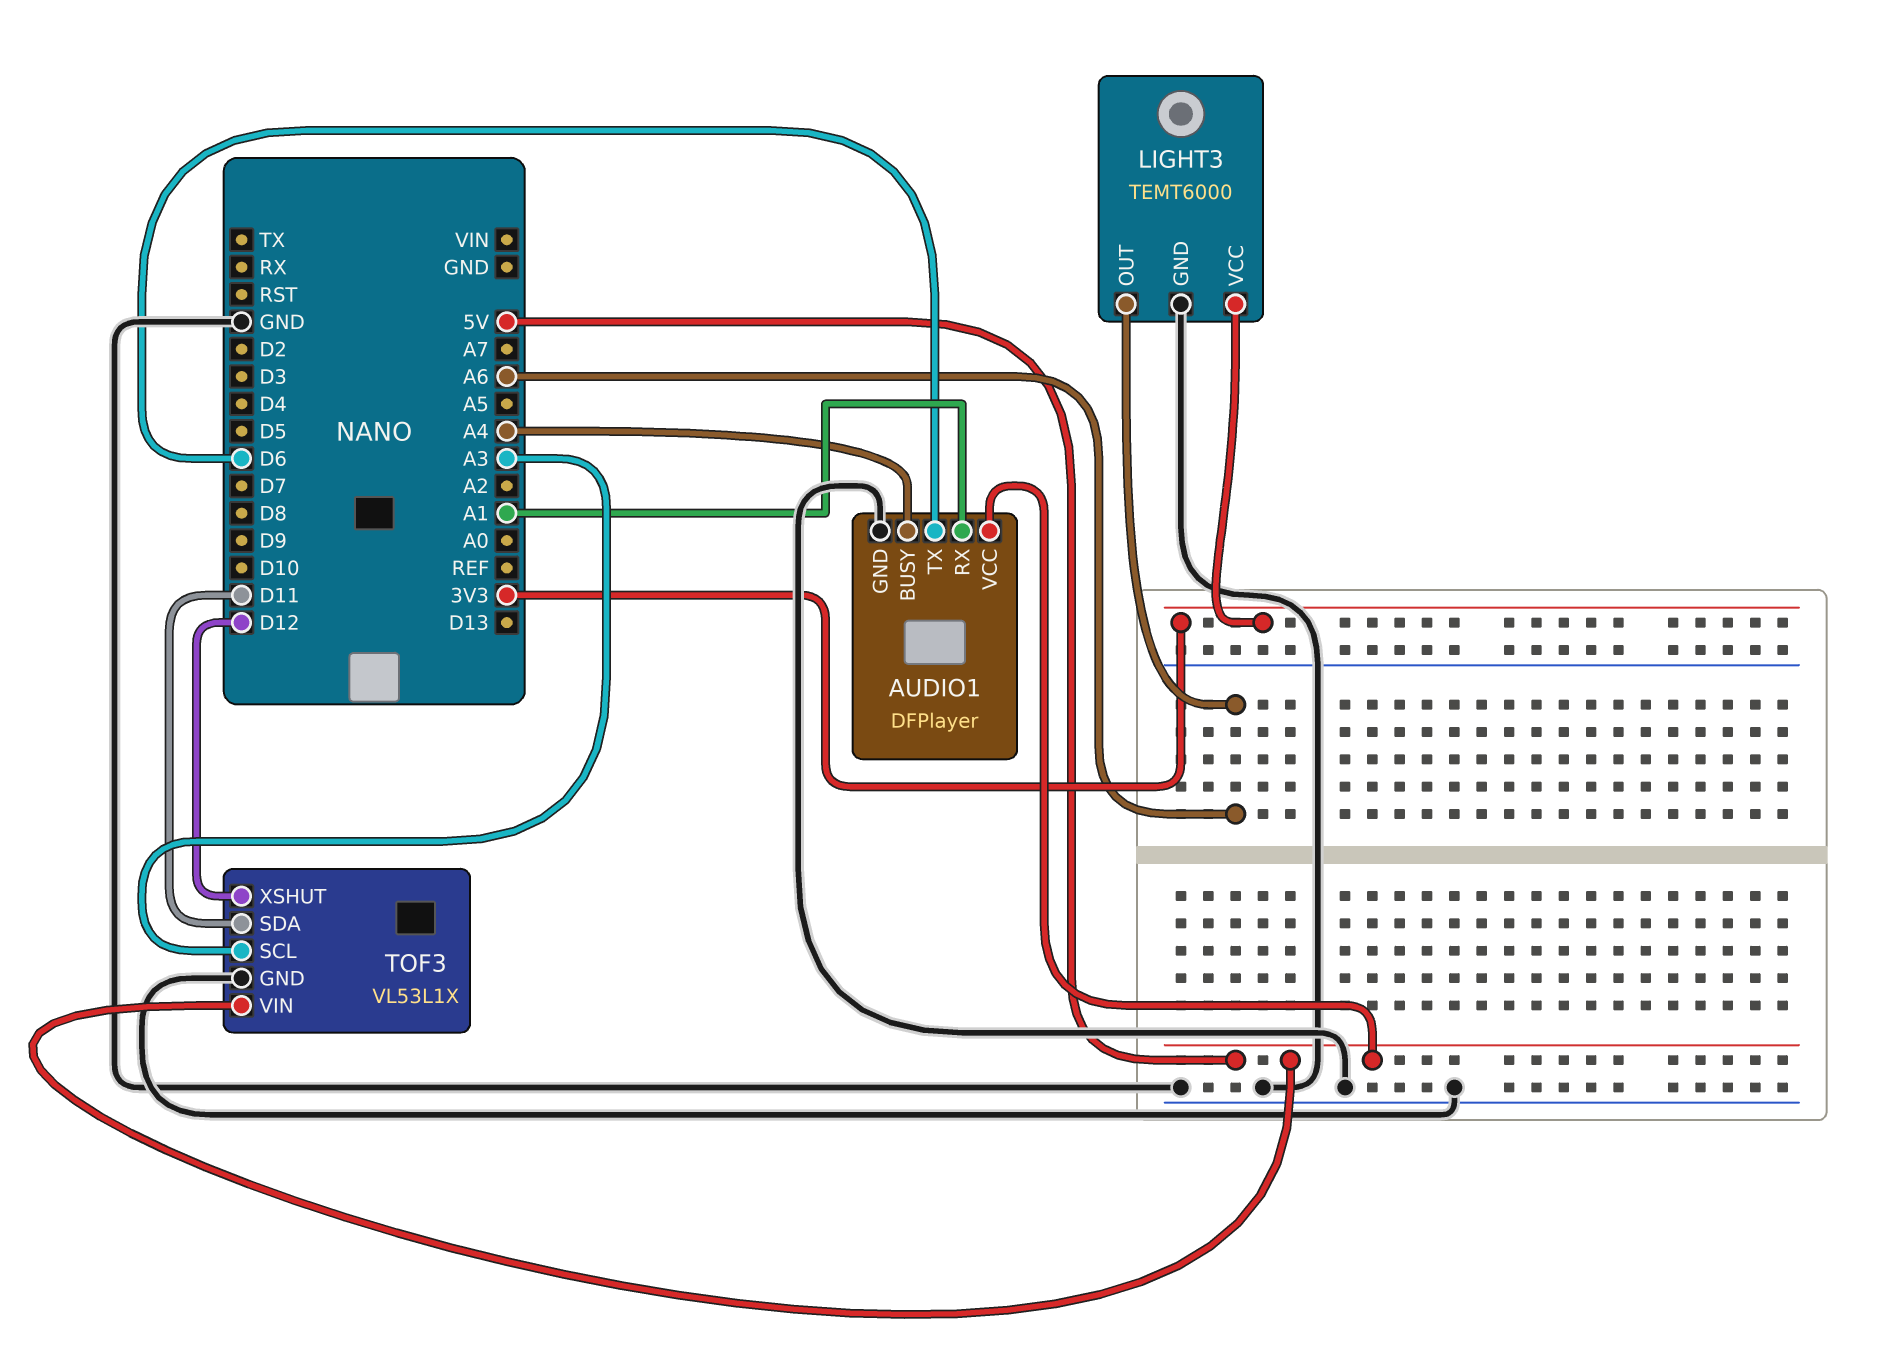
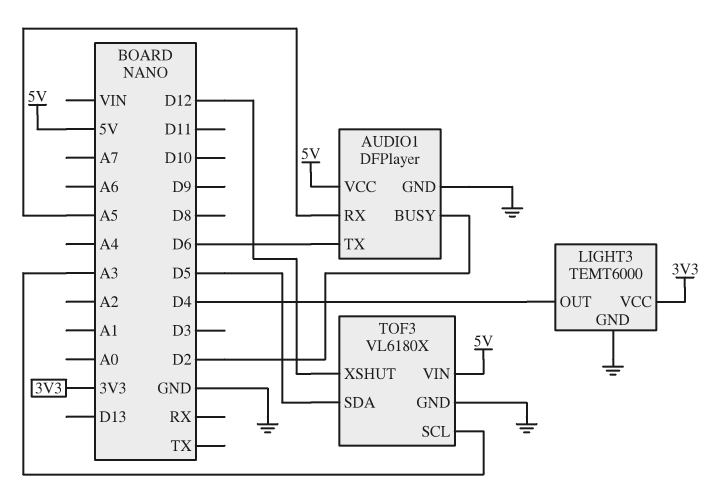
AUDIO1 pin BUSY: A4 -> D2
AUDIO1 pin RX: A1 -> A5
LIGHT3 pin OUT: A6 -> D4
TOF3: VL53L1X -> VL6180X
TOF3 pin SDA: D11 -> D5

